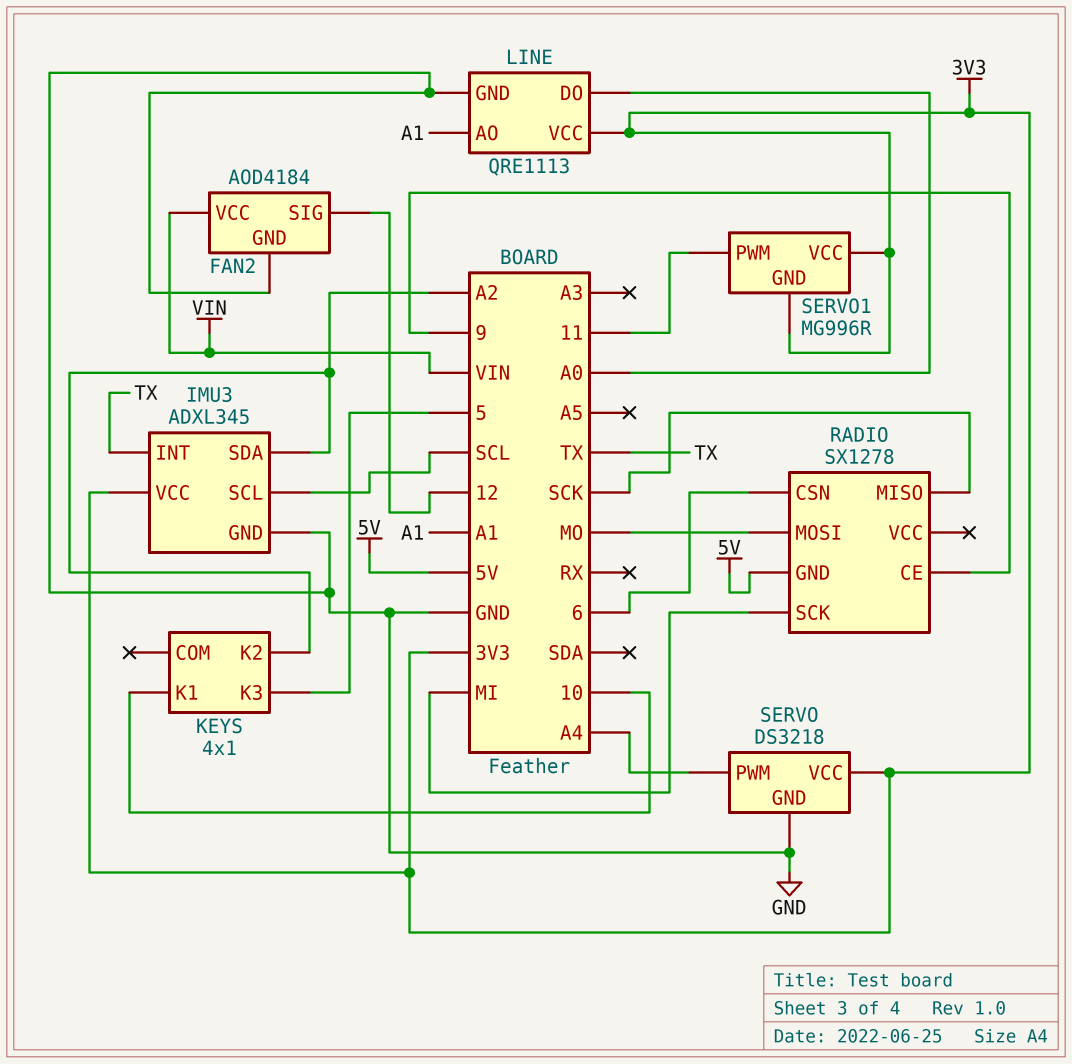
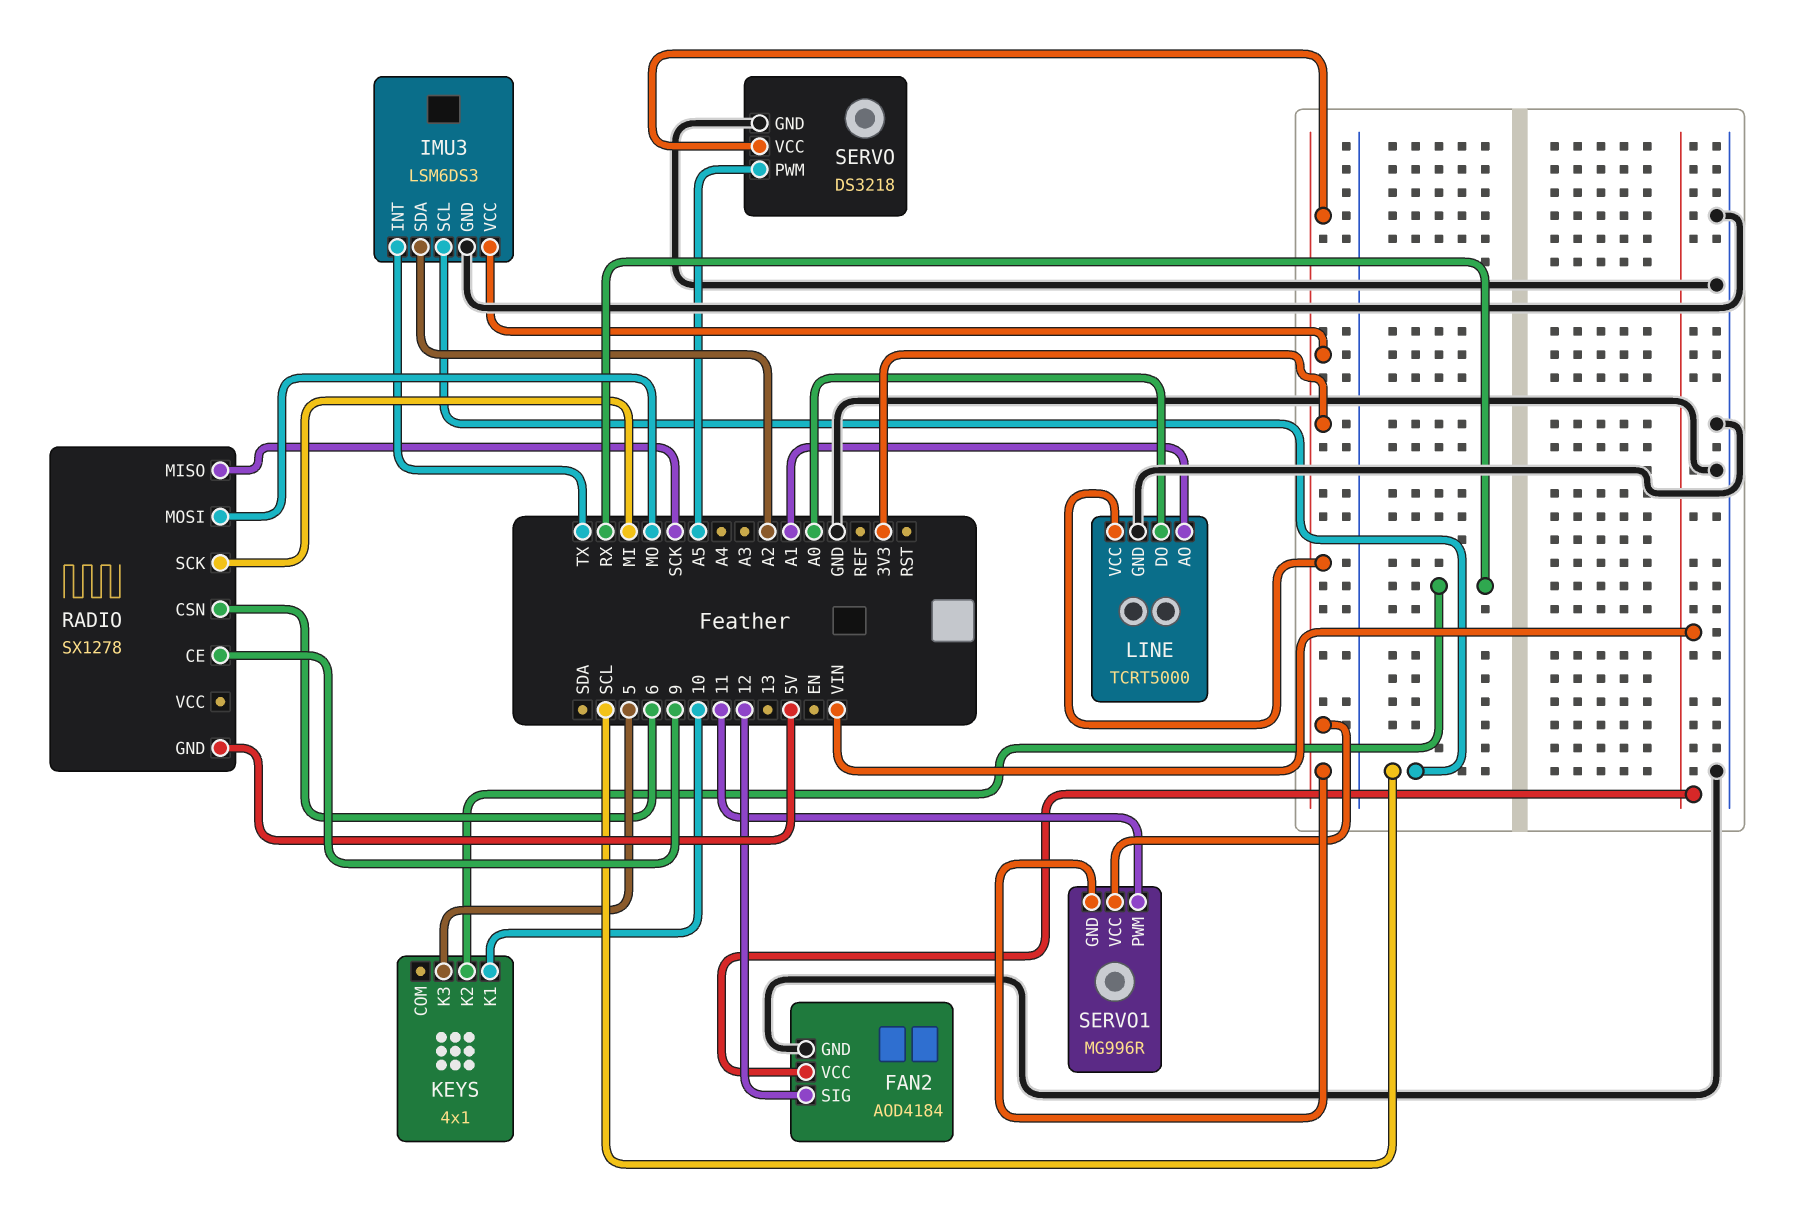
IMU3: ADXL345 -> LSM6DS3
KEYS pin K2: A2 -> RX
LINE: QRE1113 -> TCRT5000
SERVO pin PWM: A4 -> A5

